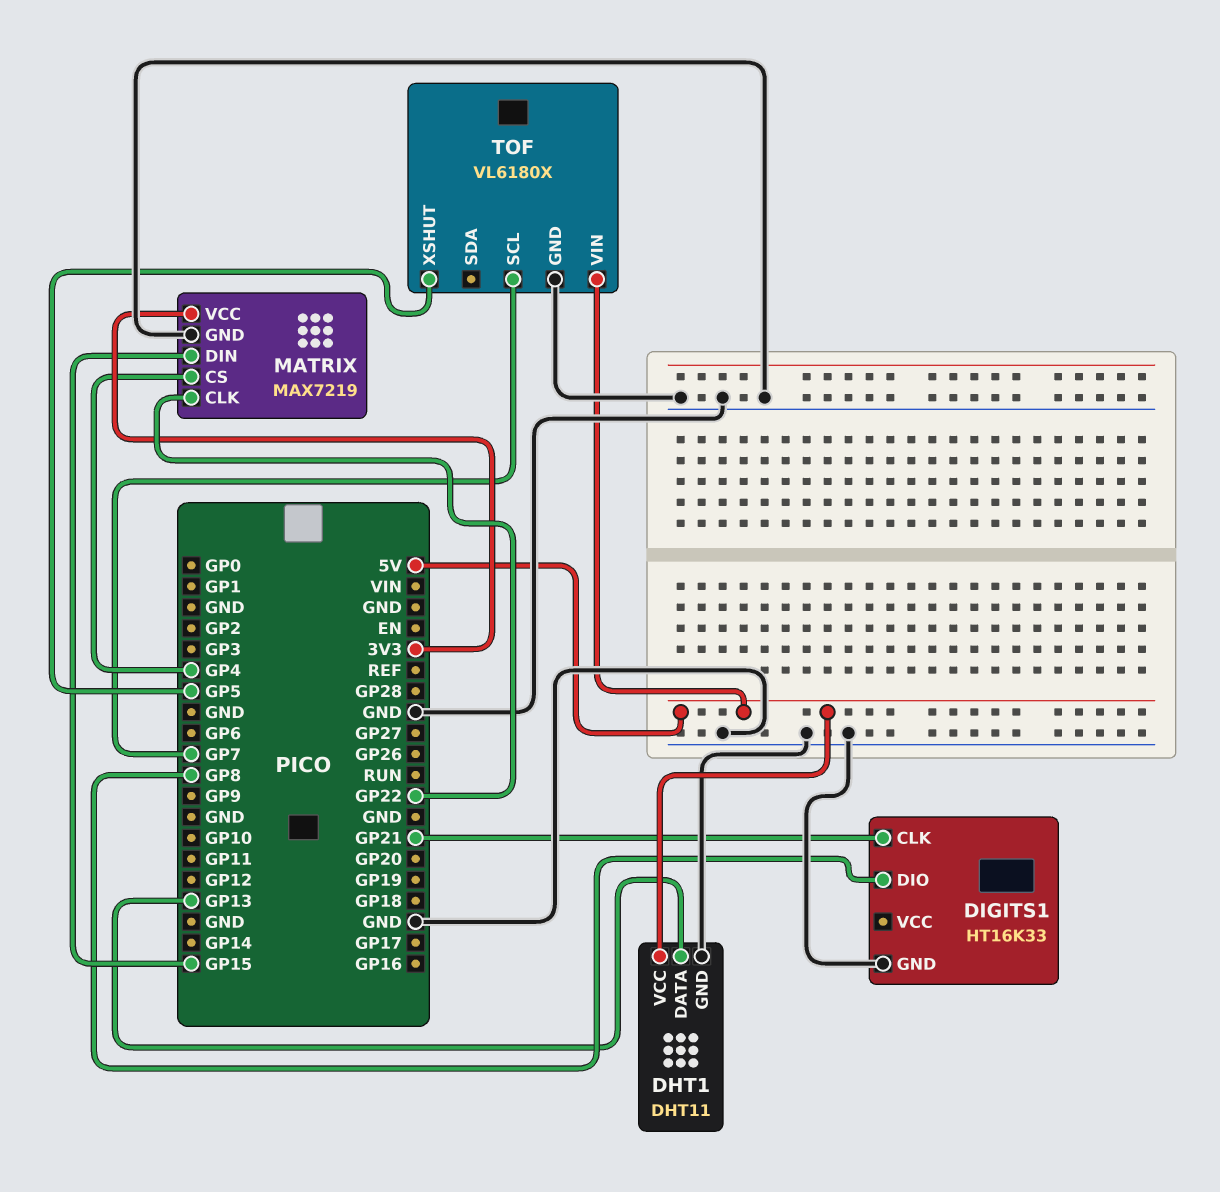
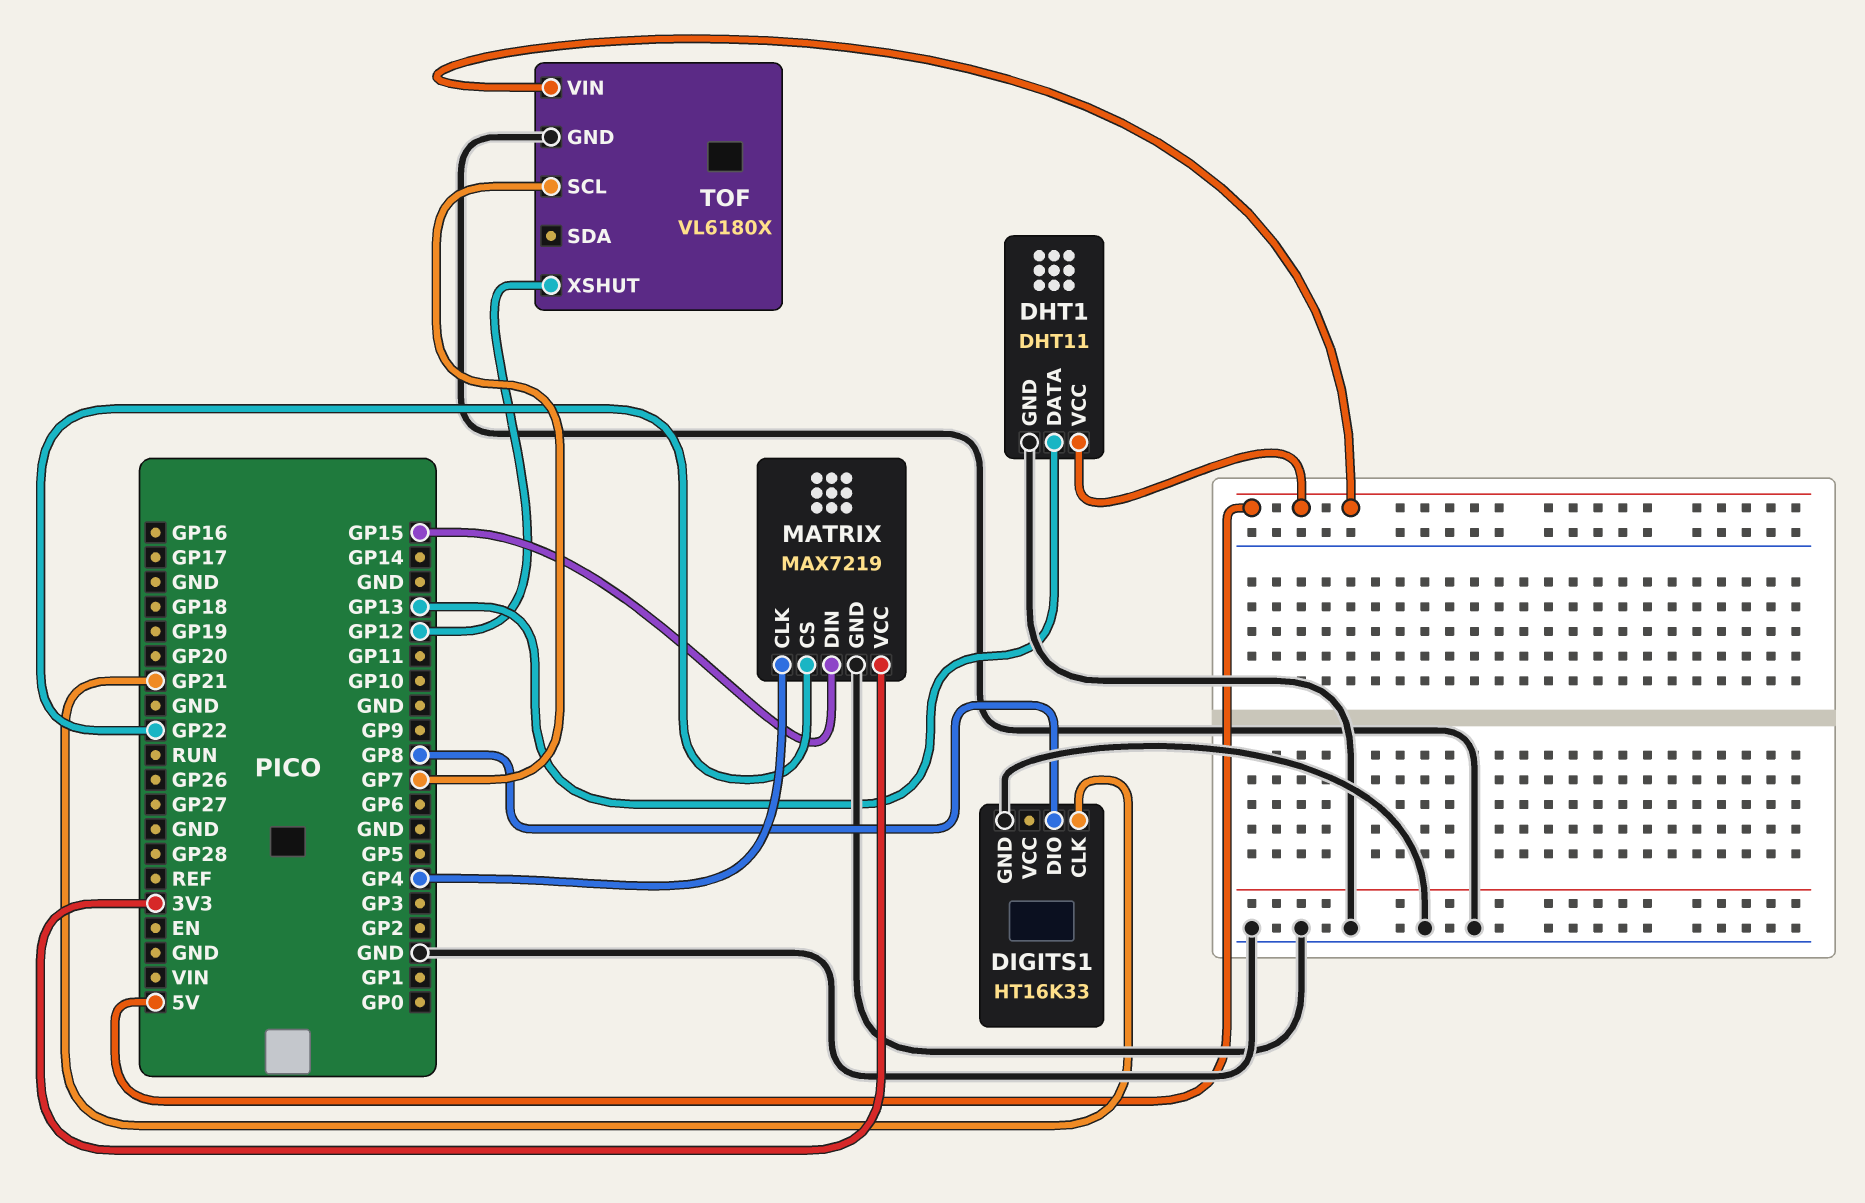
MATRIX pin CLK: GP22 -> GP4
MATRIX pin CS: GP4 -> GP22
TOF pin XSHUT: GP5 -> GP12

